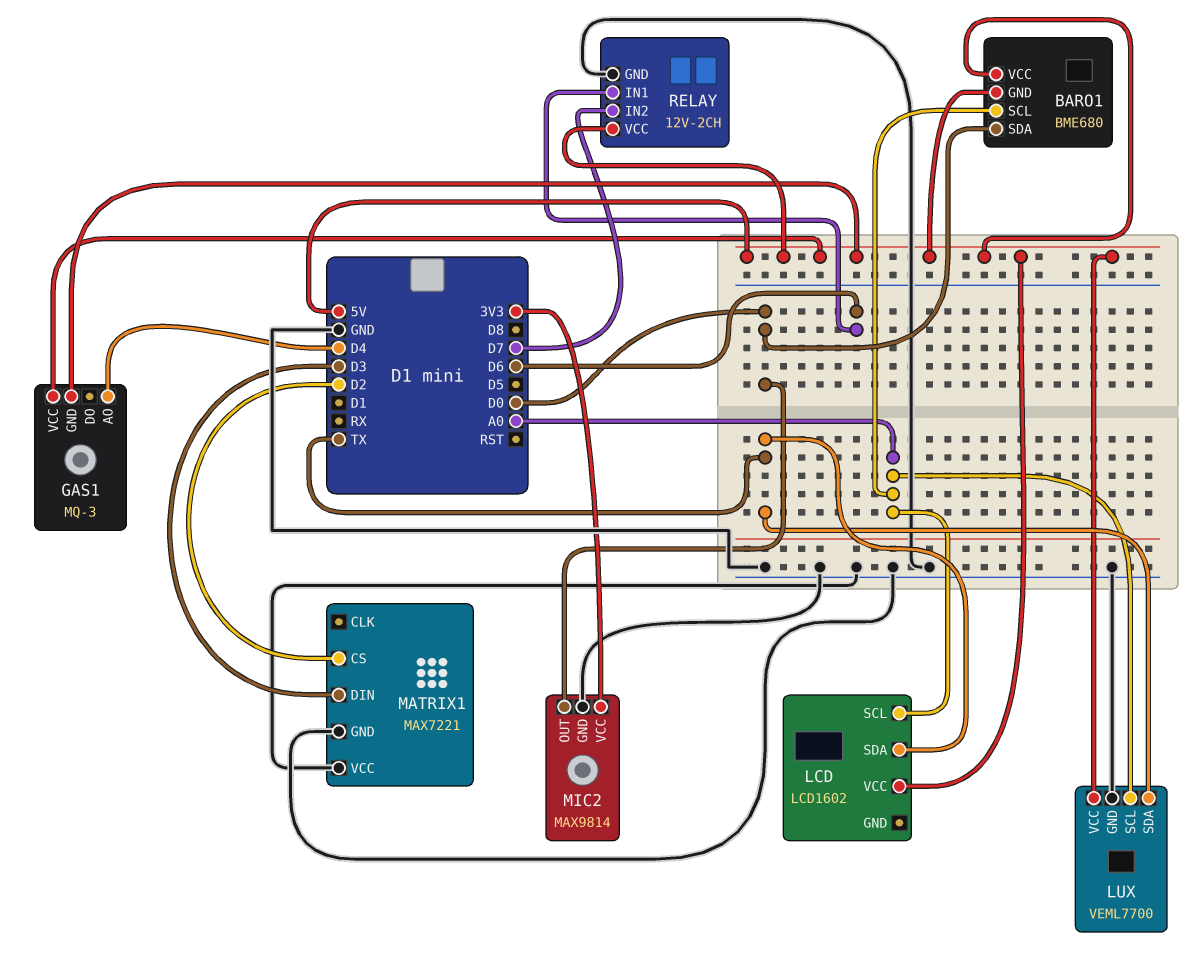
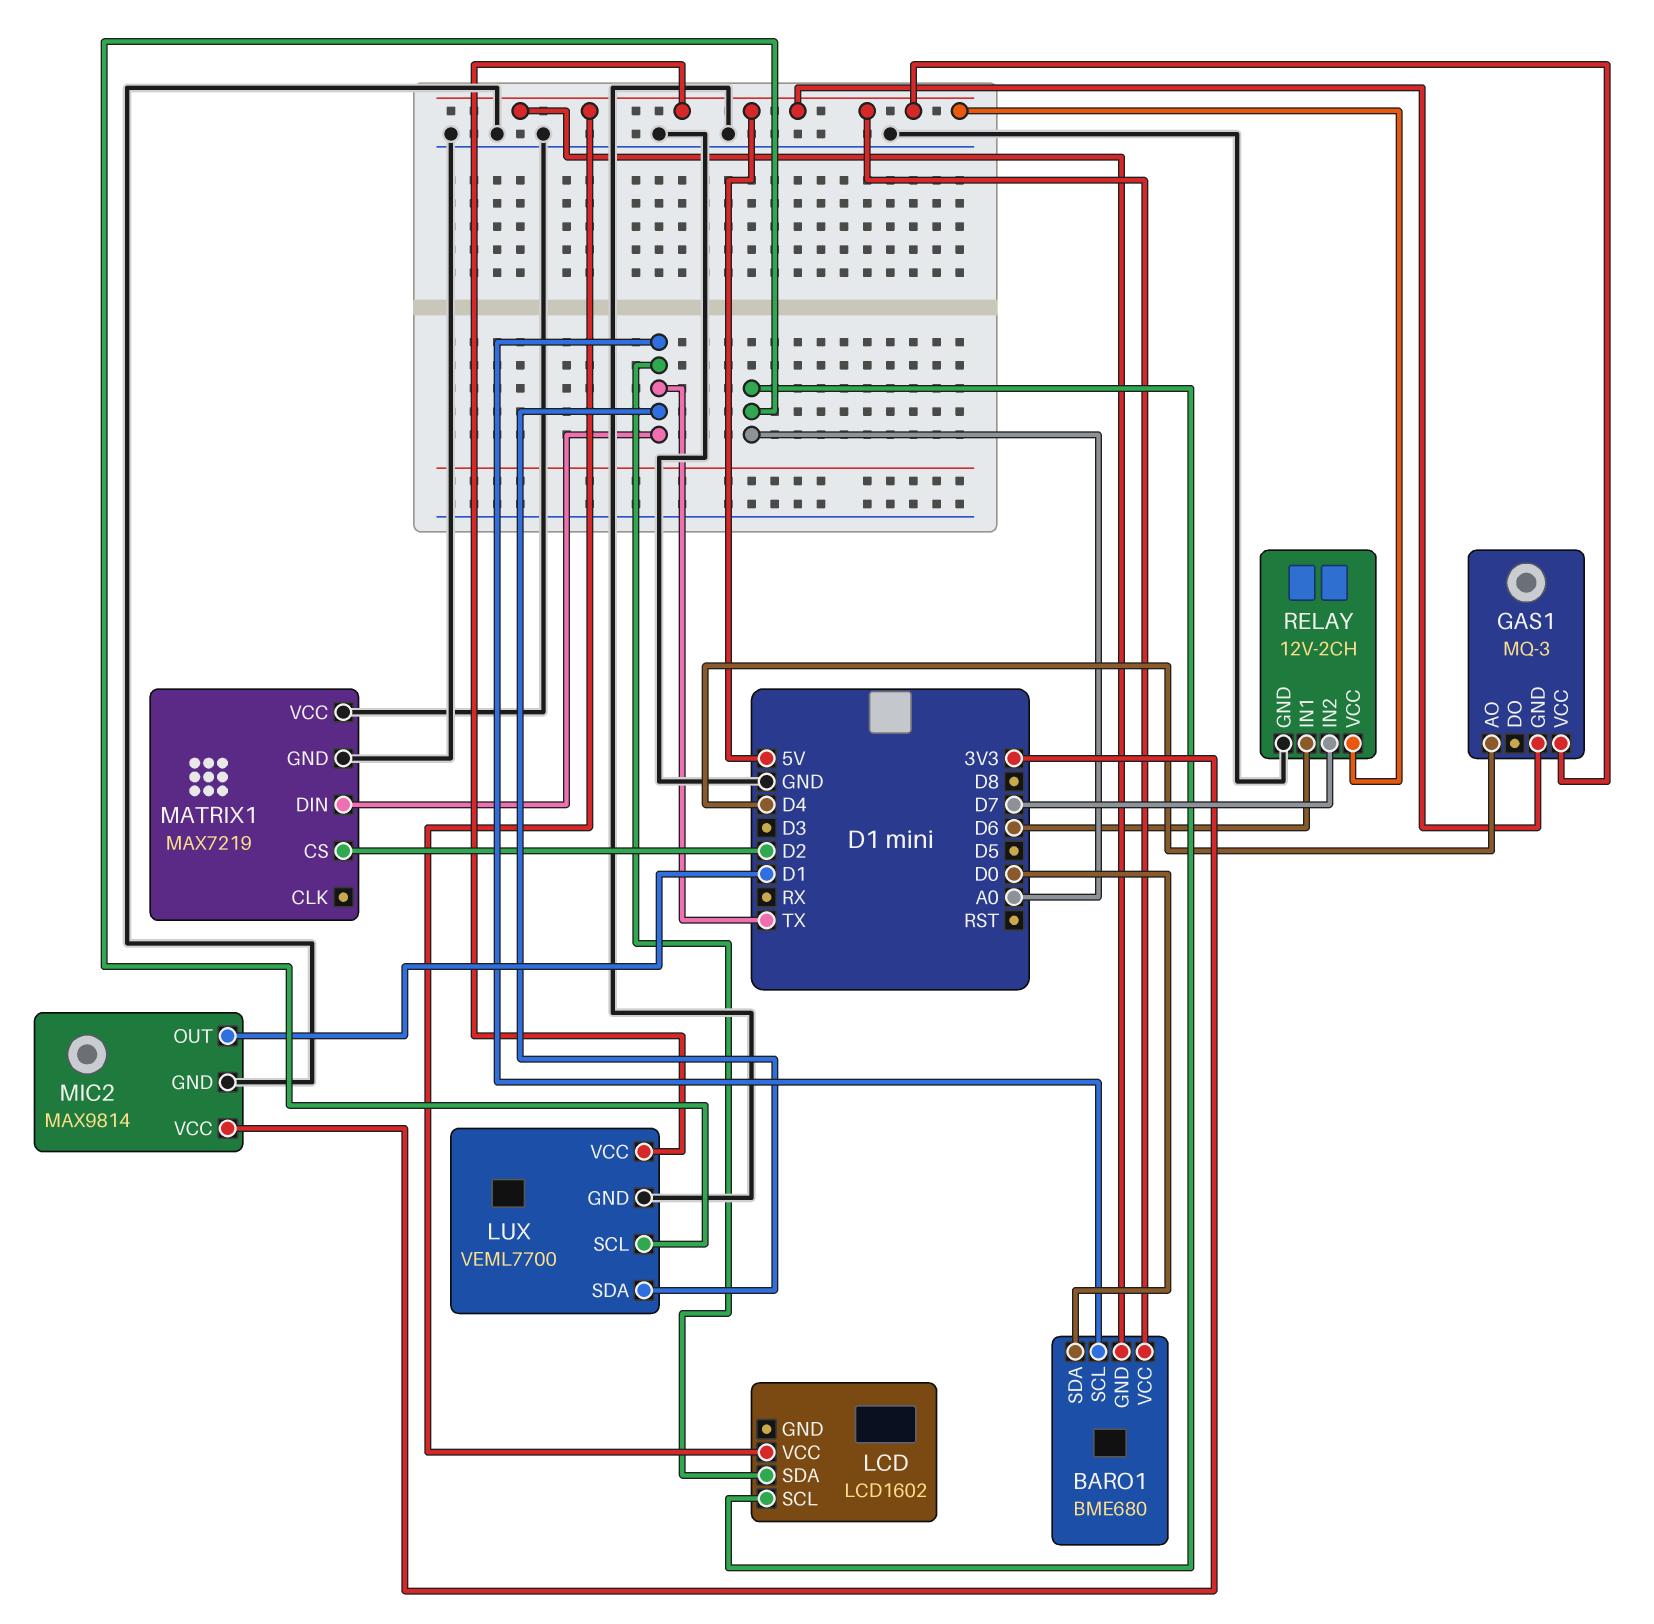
BARO1 pin SCL: A0 -> TX
MATRIX1: MAX7221 -> MAX7219
MATRIX1 pin DIN: D3 -> TX
MIC2 pin OUT: D0 -> D1

